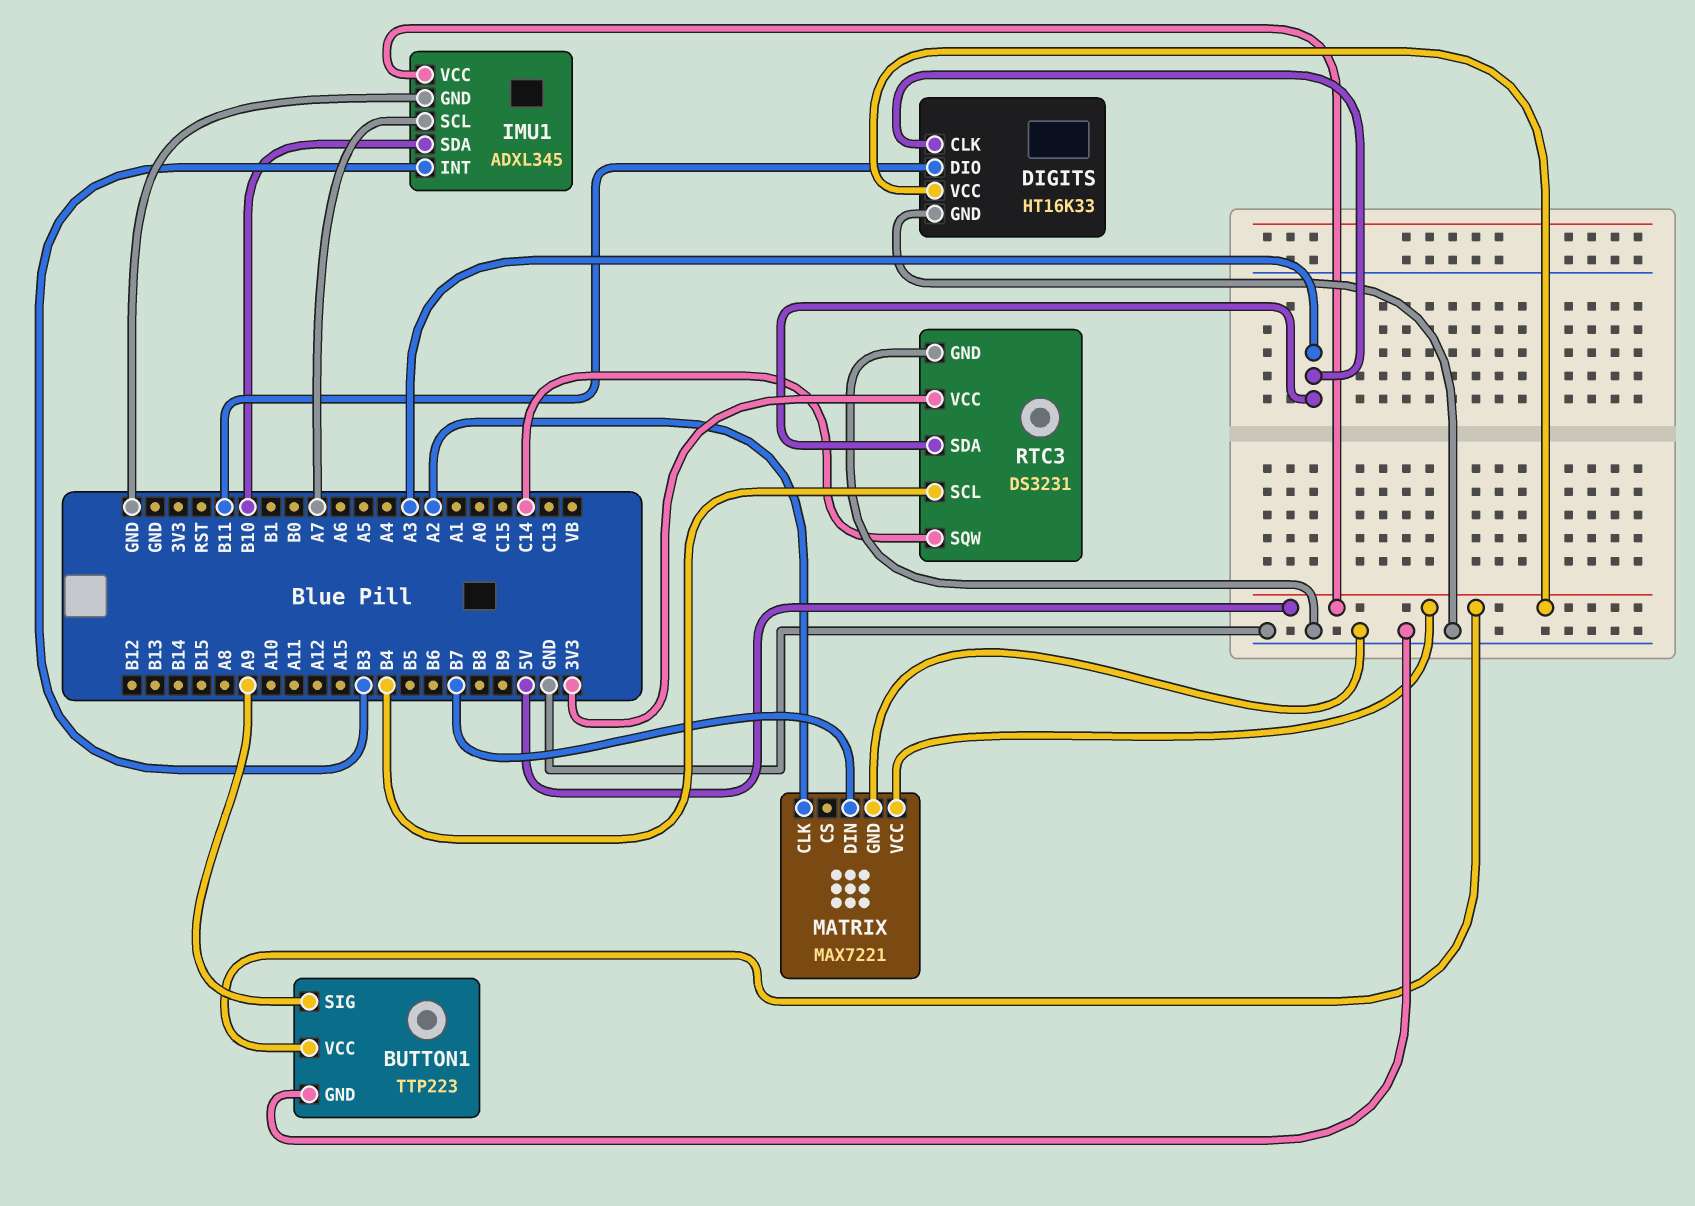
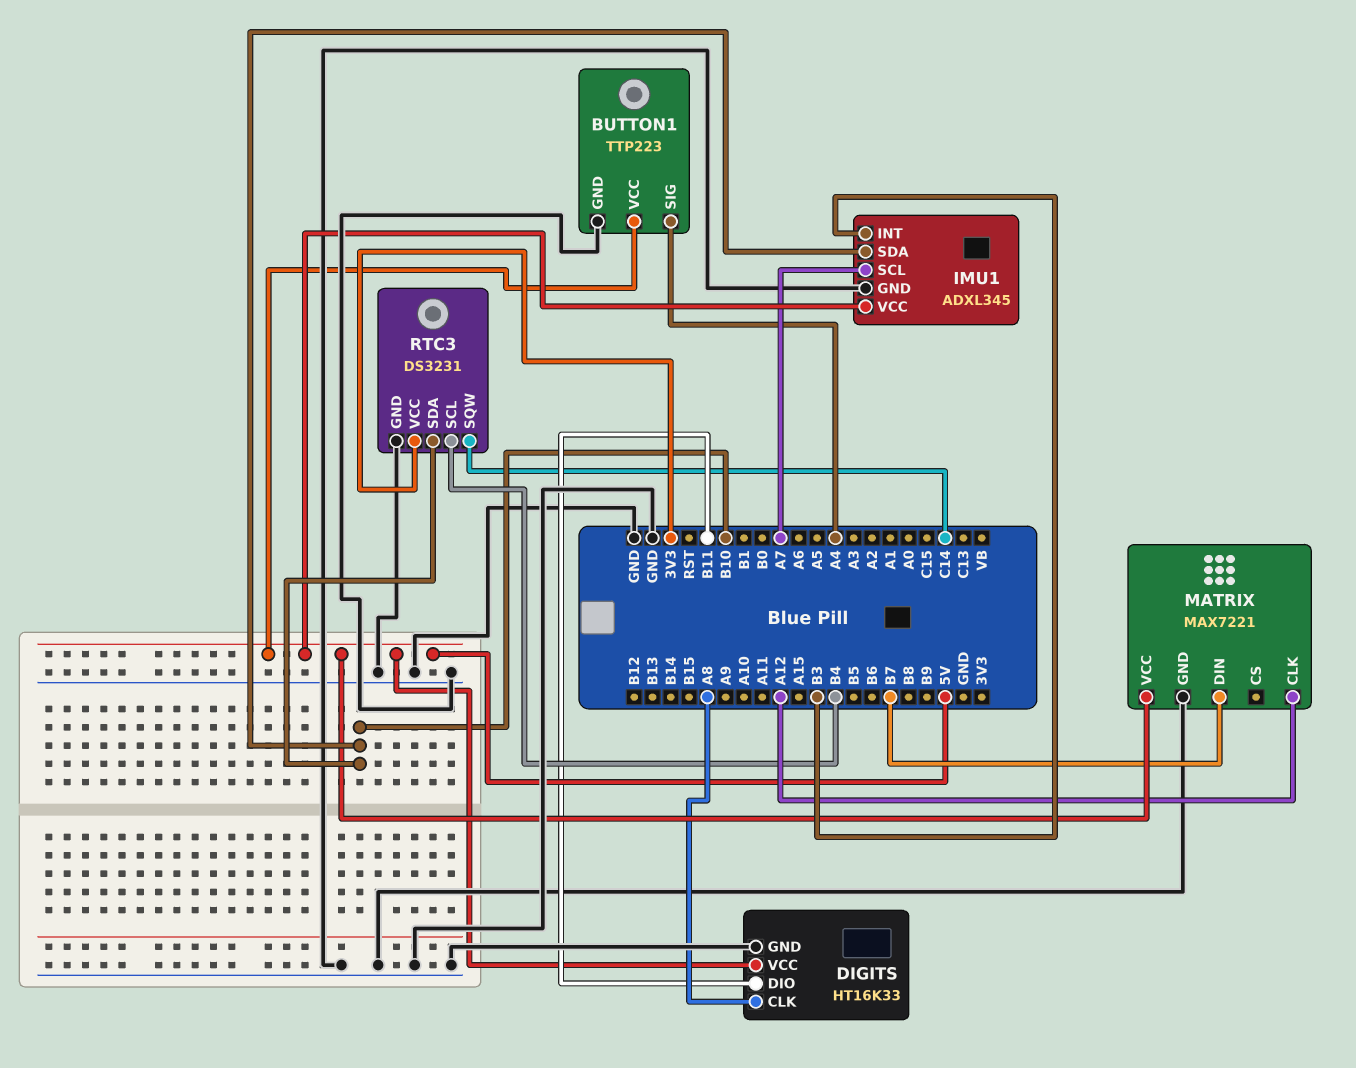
BUTTON1 pin SIG: A9 -> A4
DIGITS pin CLK: A3 -> A8
MATRIX pin CLK: A2 -> A12
RTC3 pin SDA: A3 -> B10

